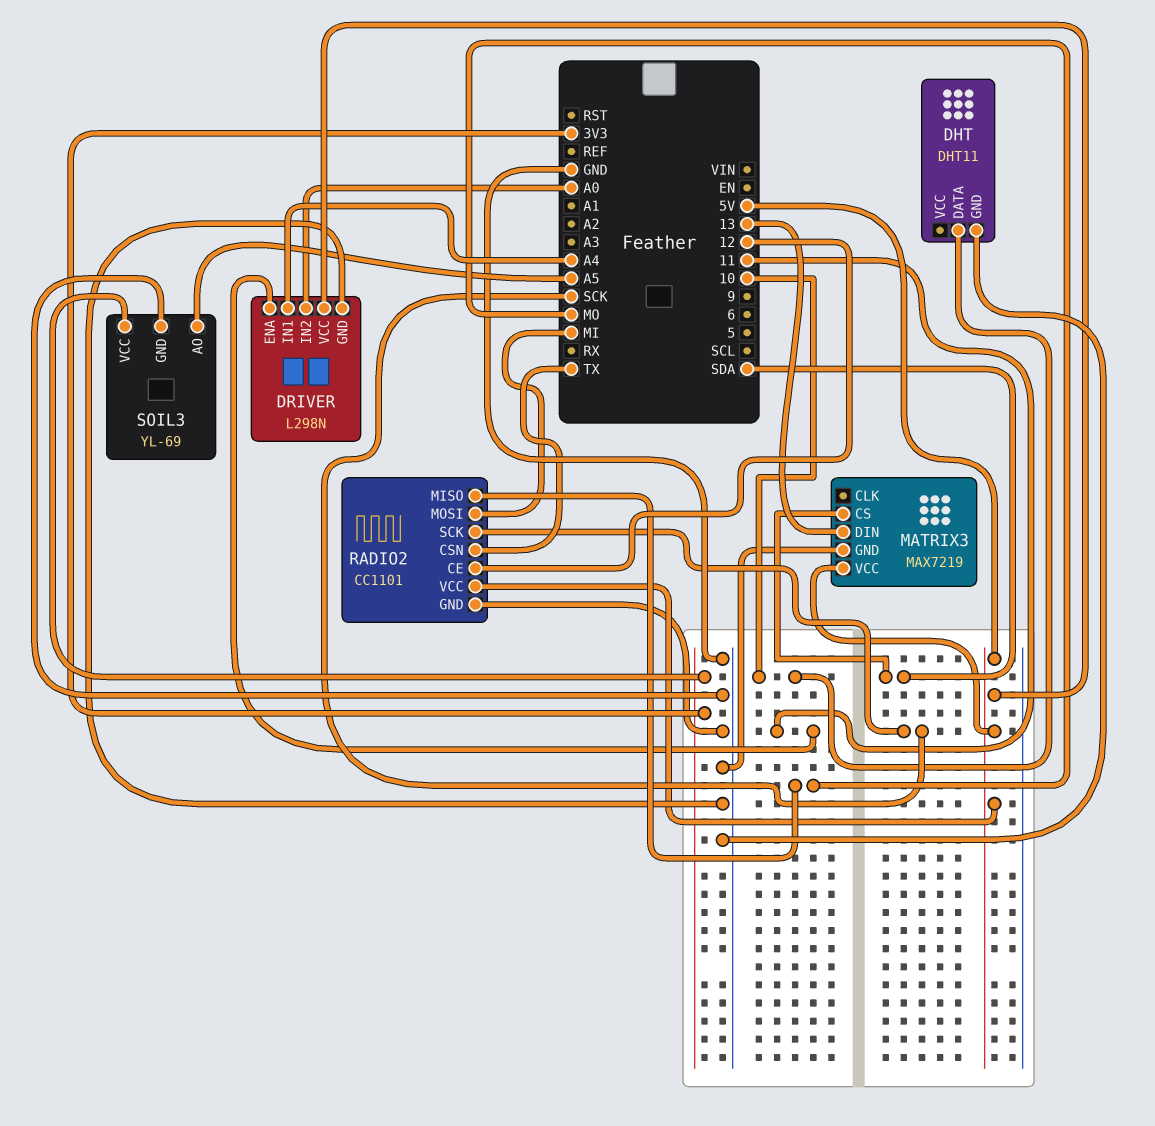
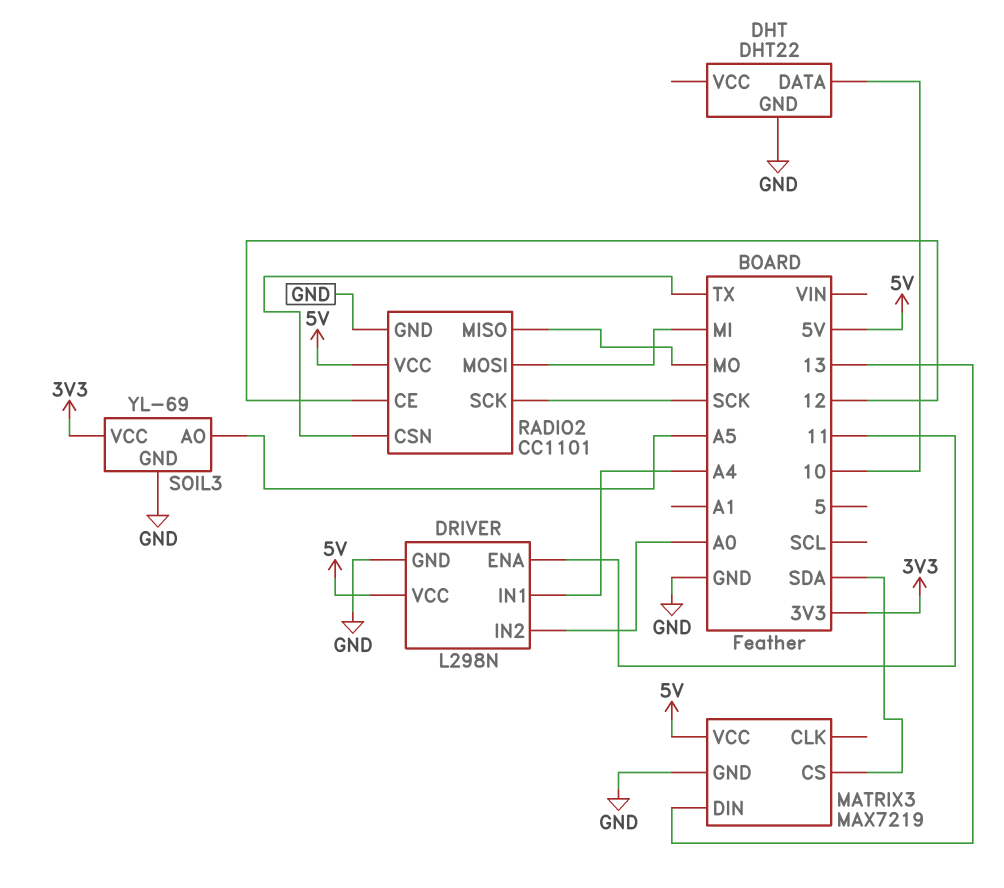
DHT: DHT11 -> DHT22

